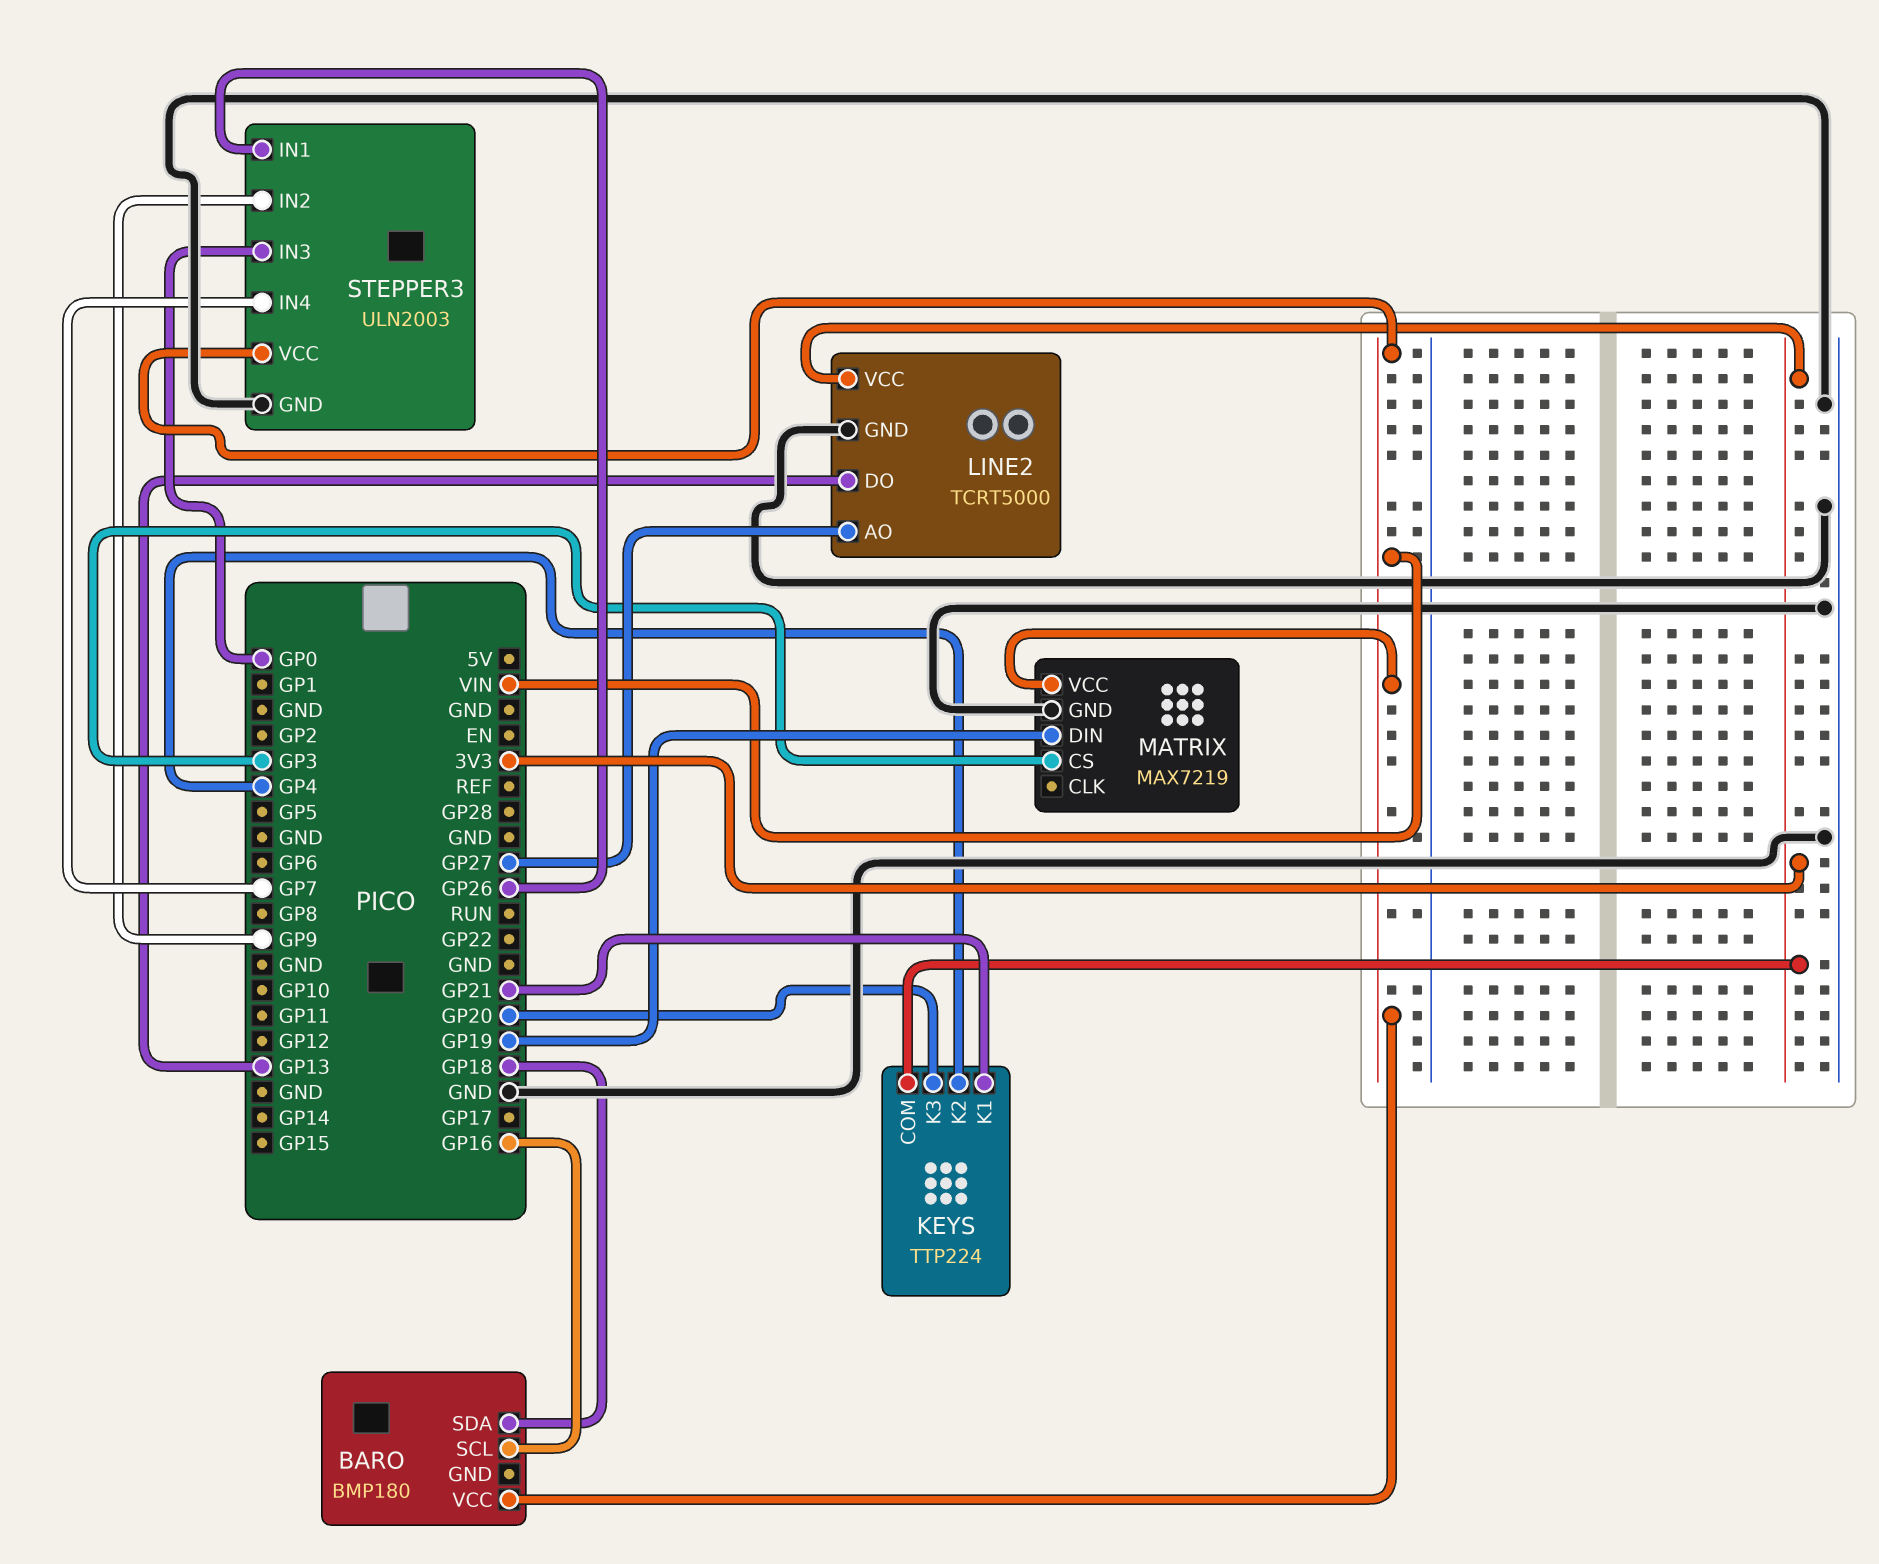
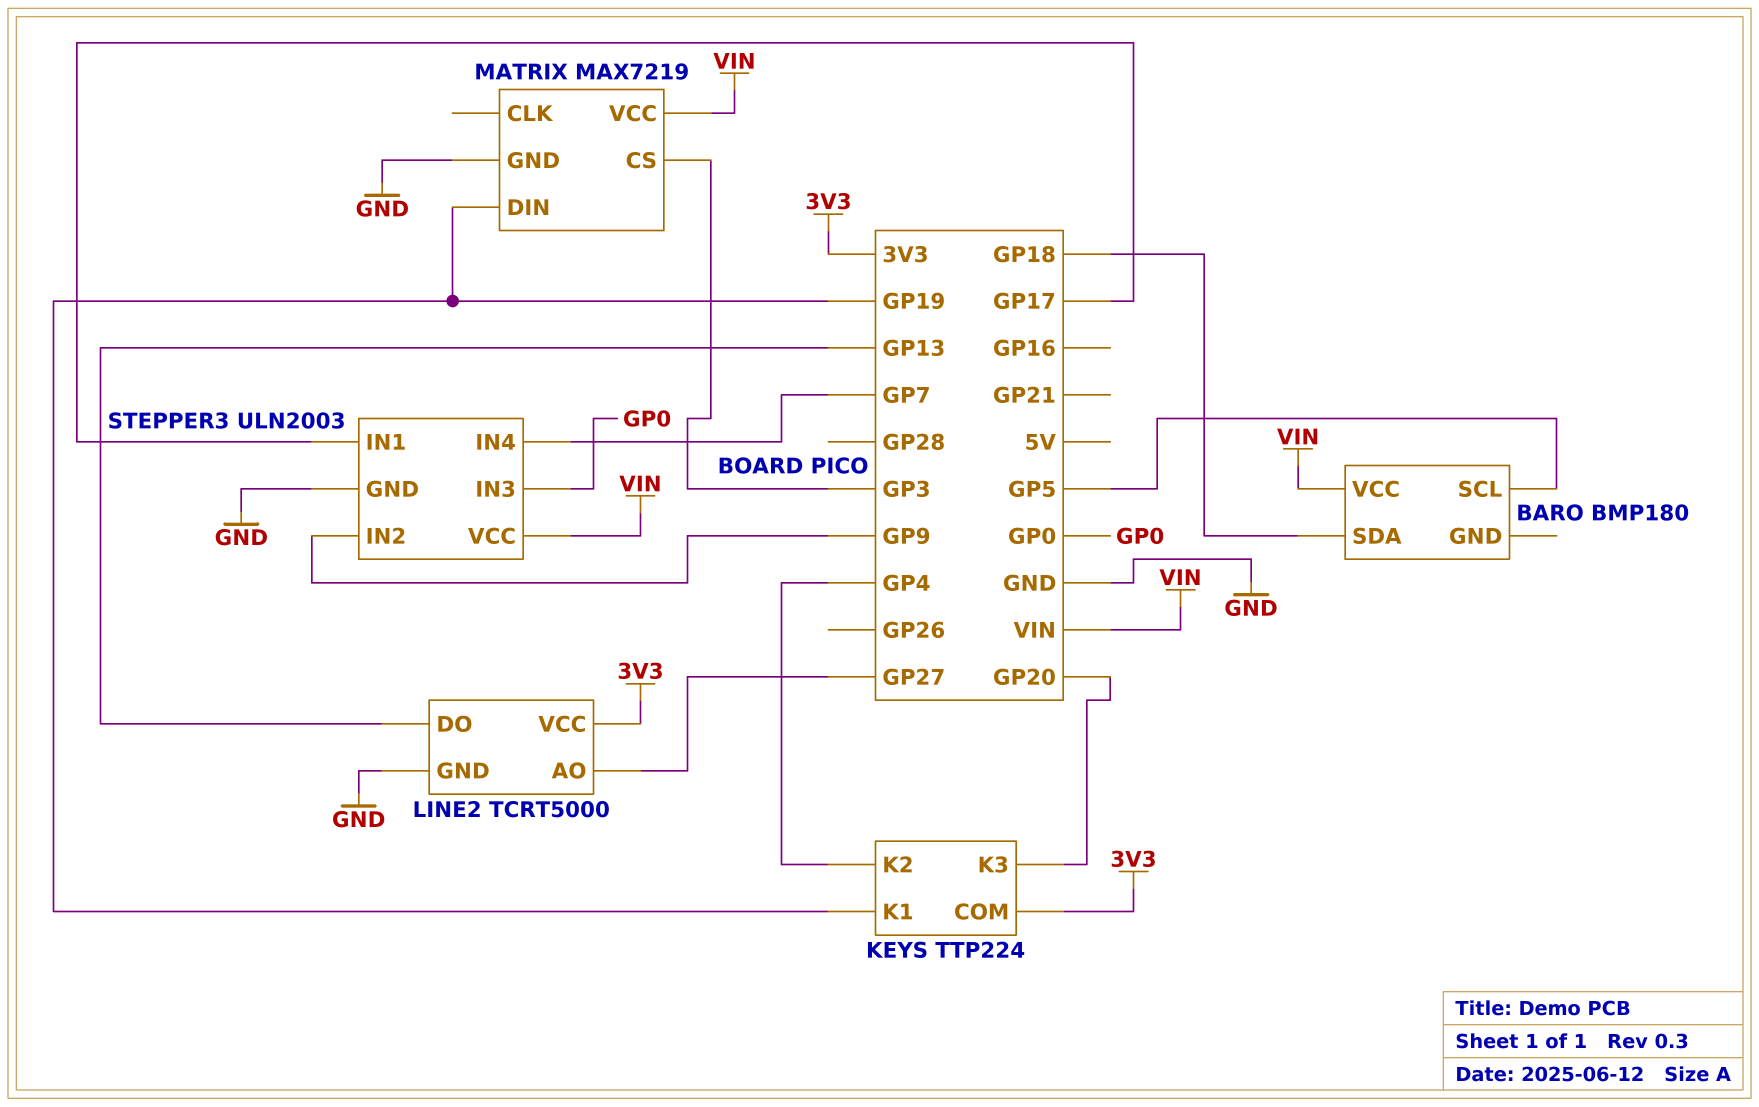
BARO pin SCL: GP16 -> GP5
KEYS pin K1: GP21 -> GP19
STEPPER3 pin IN1: GP26 -> GP17

